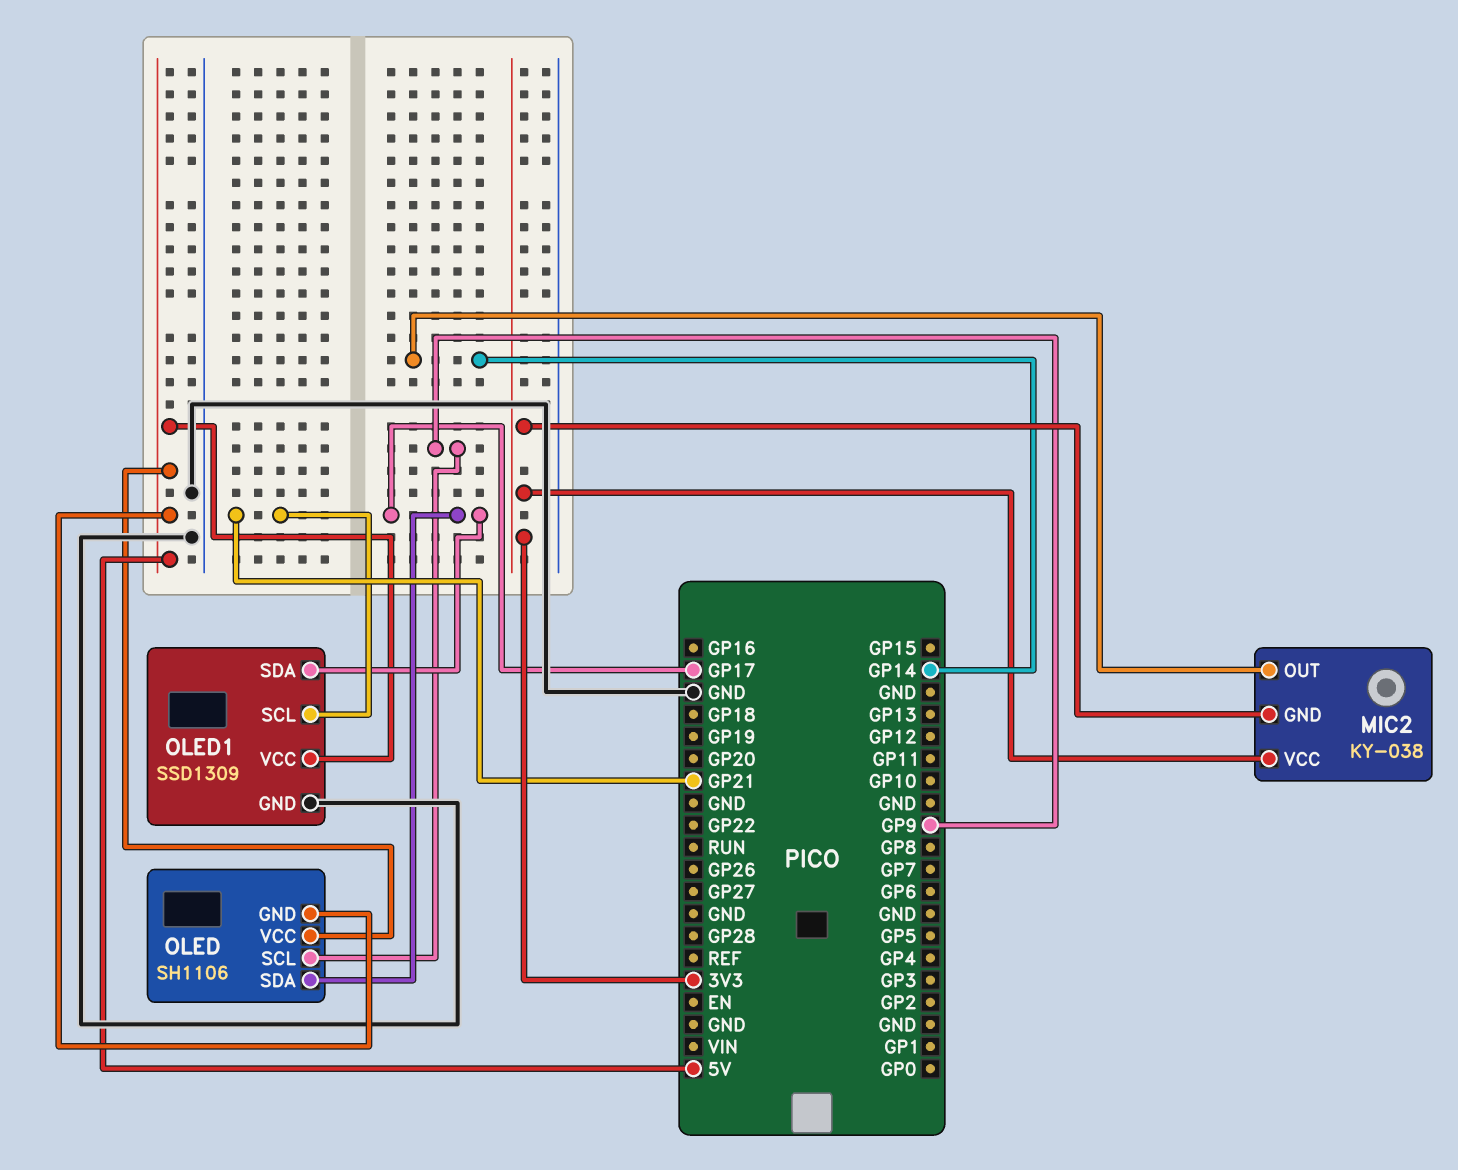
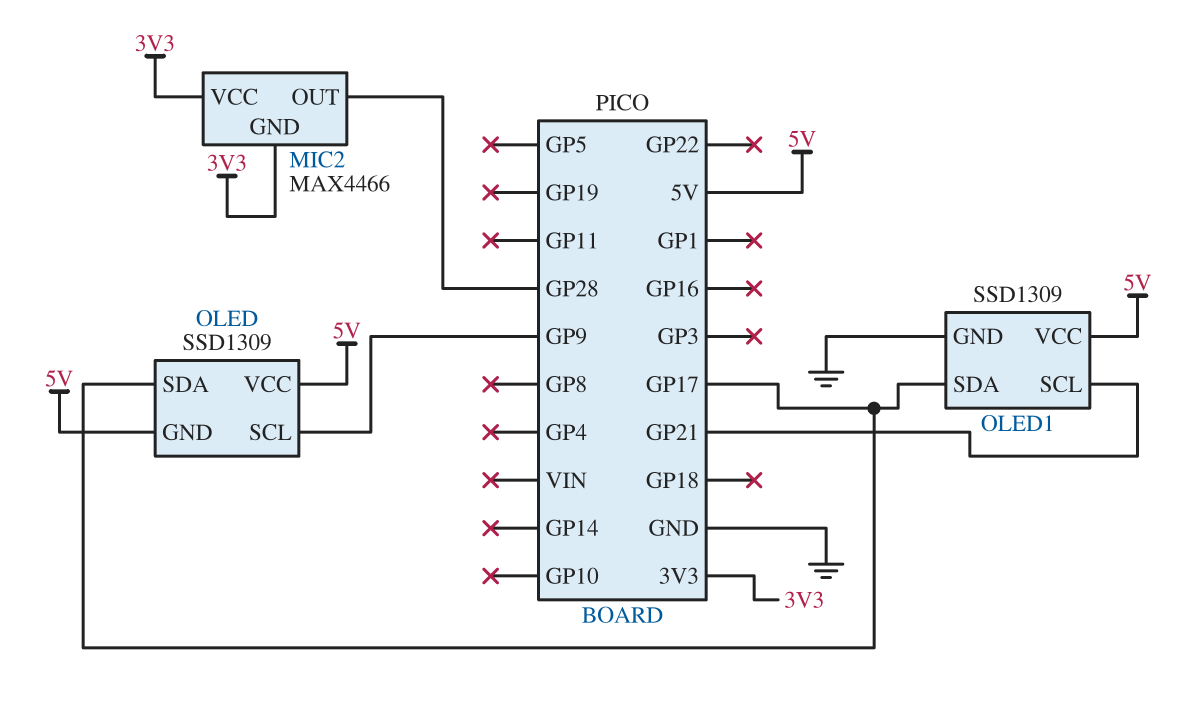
MIC2: KY-038 -> MAX4466
MIC2 pin OUT: GP14 -> GP28
OLED: SH1106 -> SSD1309

